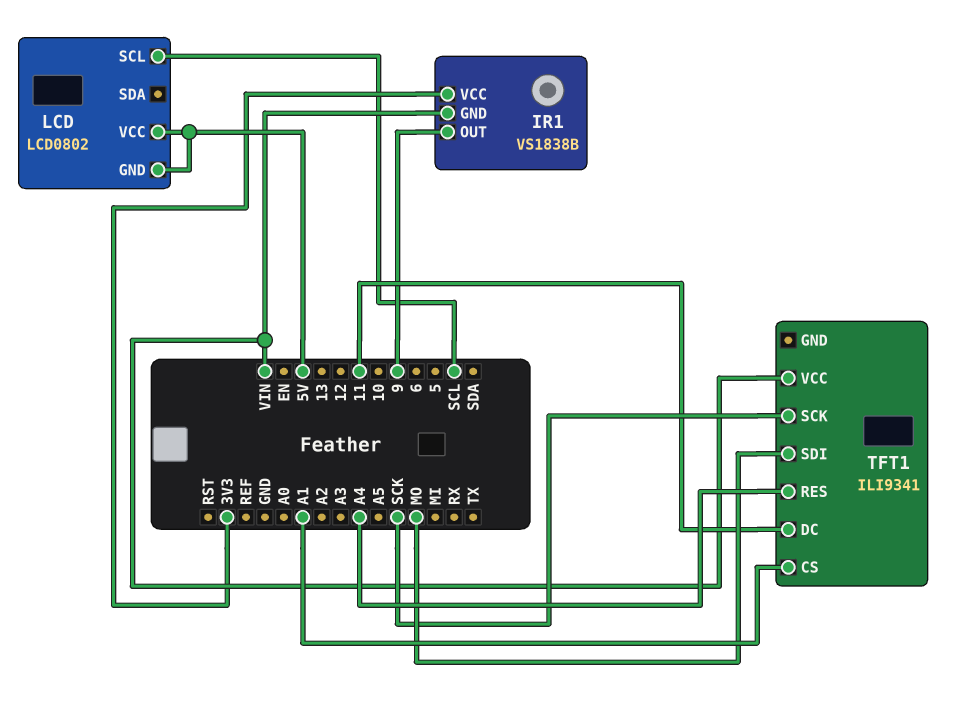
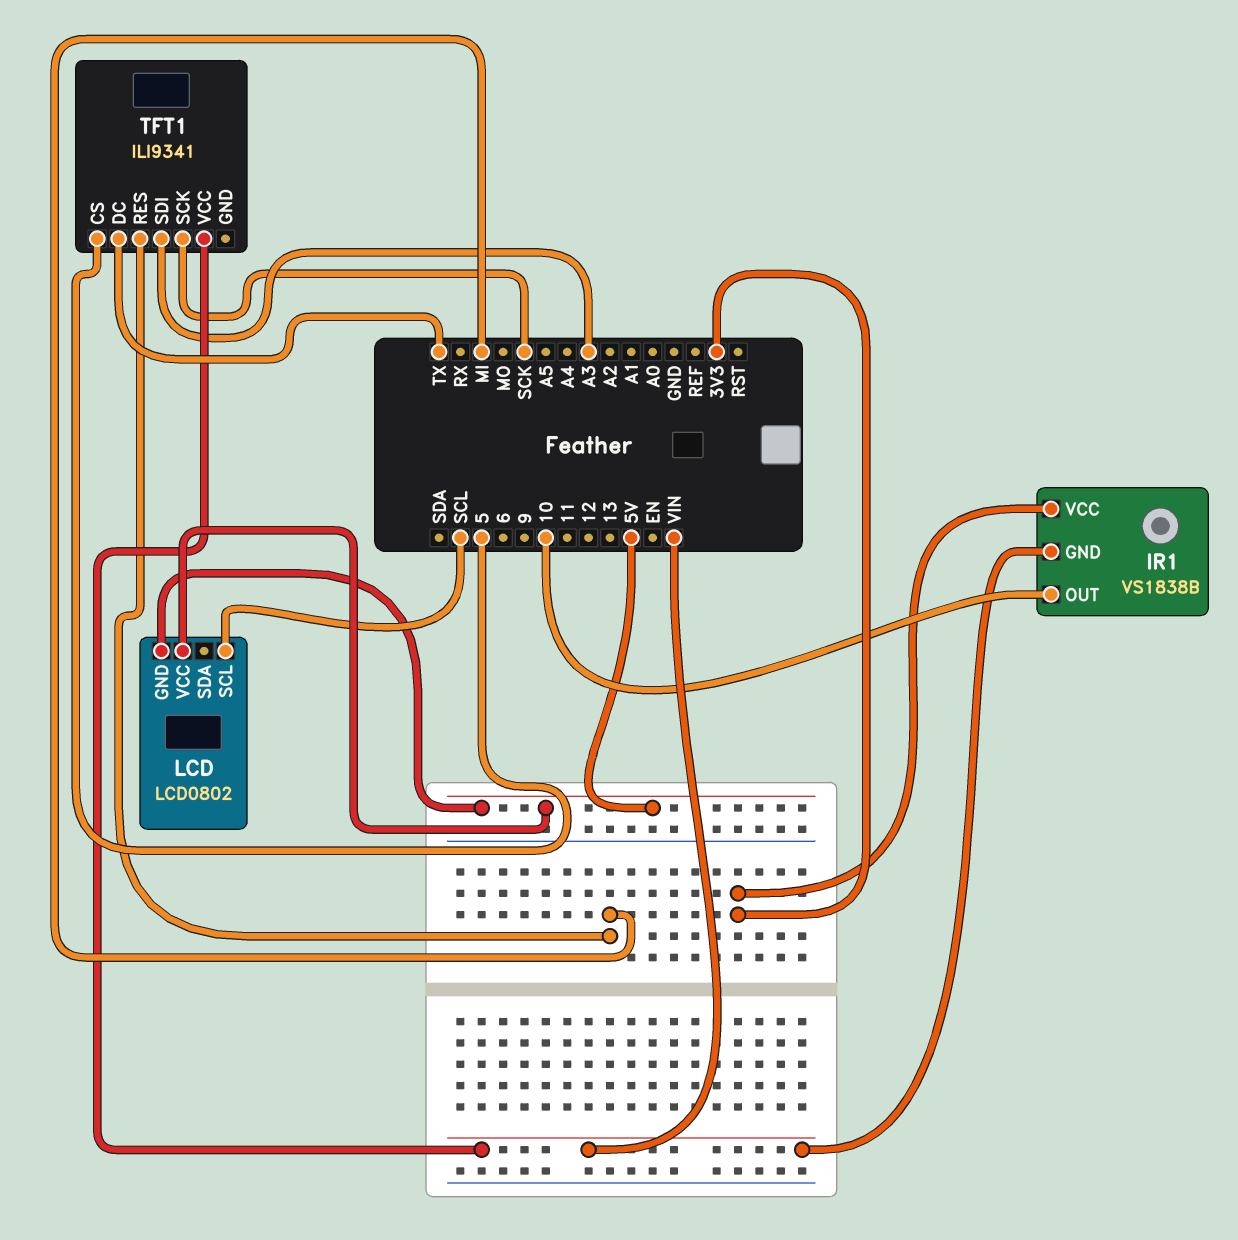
IR1 pin OUT: 9 -> 10
TFT1 pin CS: A1 -> 5
TFT1 pin DC: 11 -> TX
TFT1 pin RES: A4 -> MI
TFT1 pin SDI: MO -> A3

